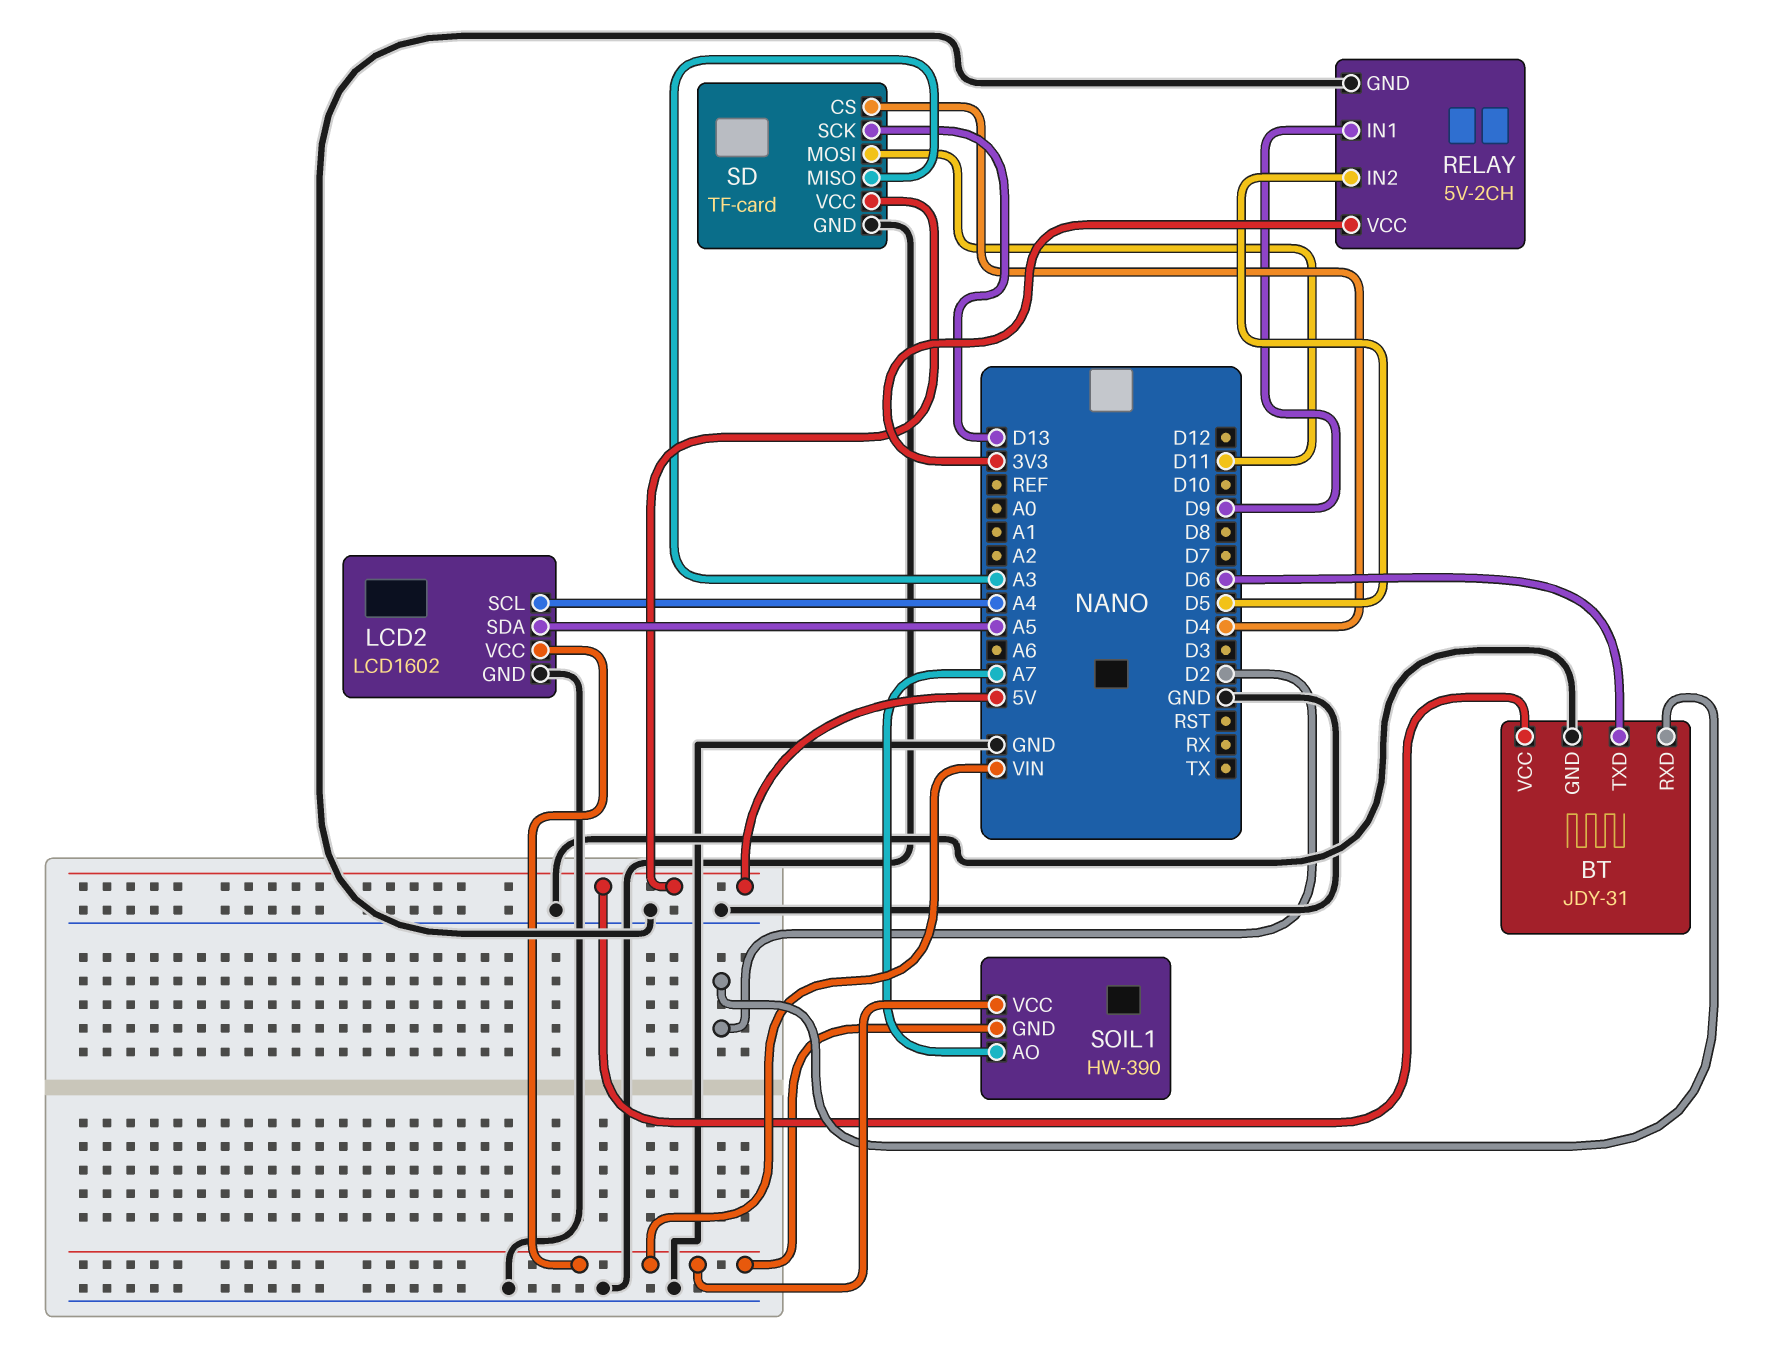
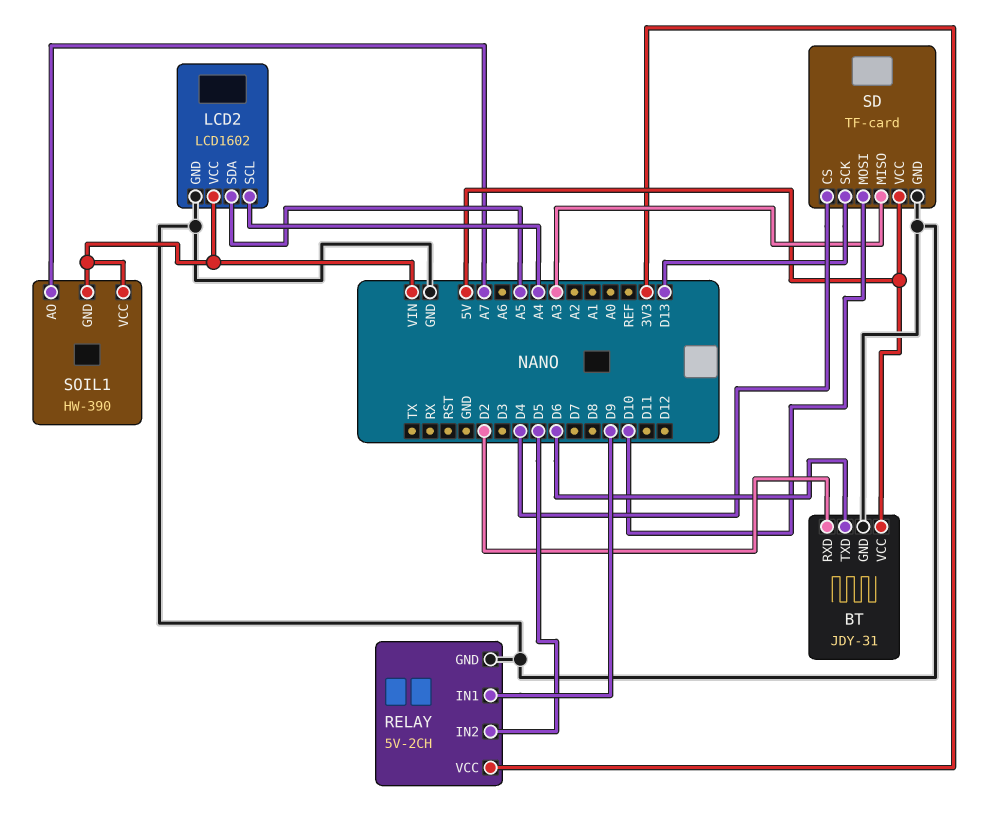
SD pin MOSI: D11 -> D10

